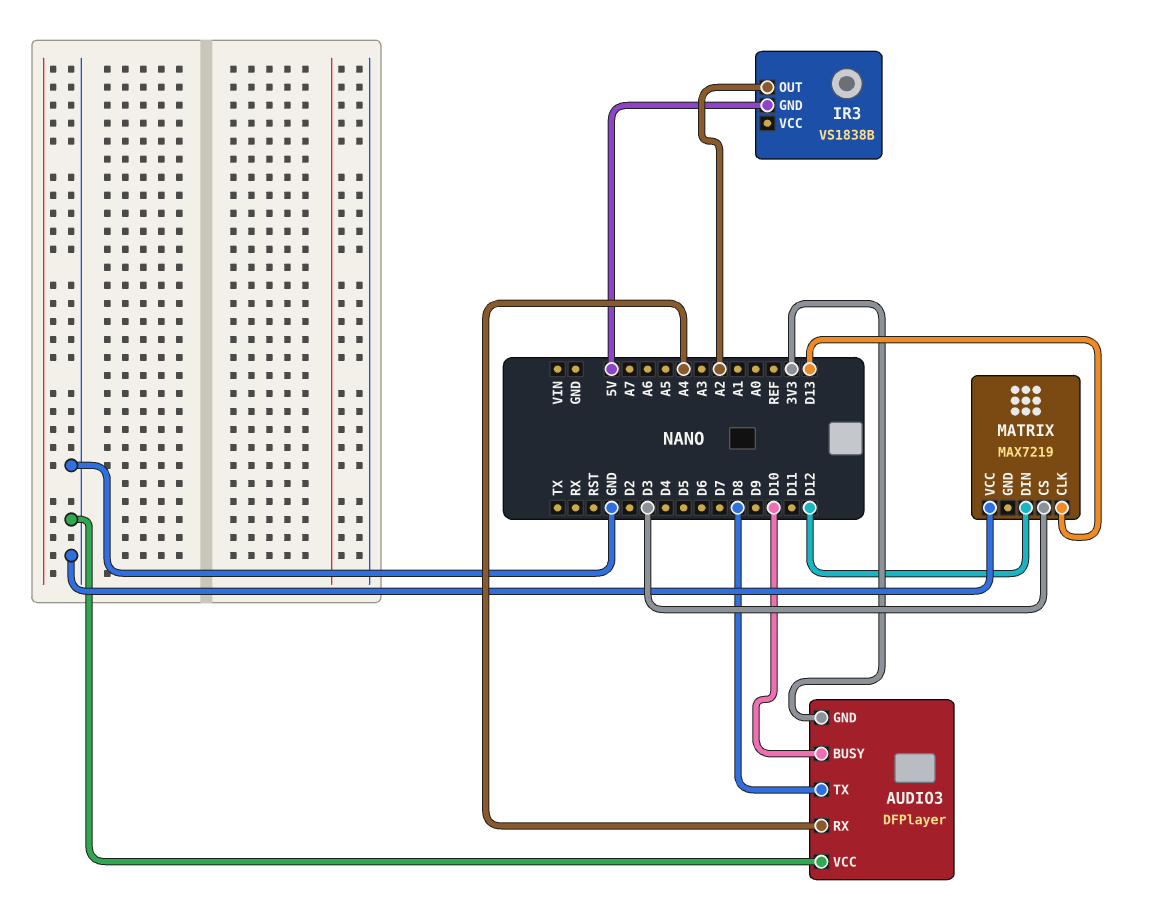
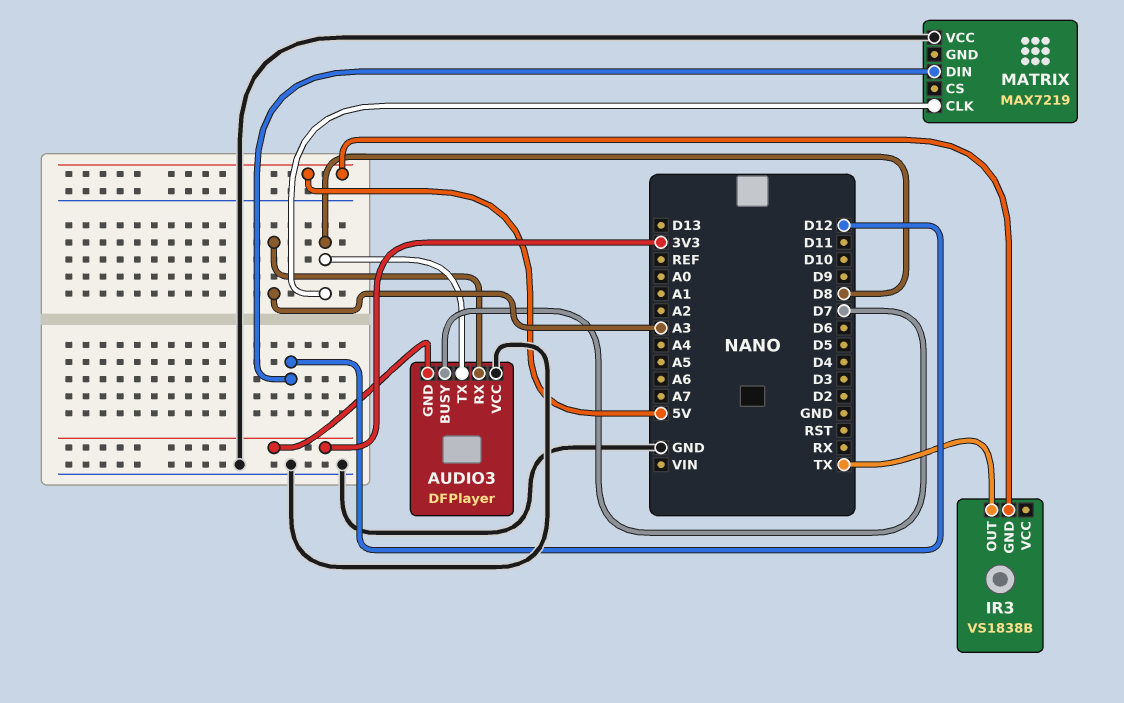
AUDIO3 pin BUSY: D10 -> D7
AUDIO3 pin RX: A4 -> A3
IR3 pin OUT: A2 -> TX
MATRIX pin CLK: D13 -> D8
MATRIX pin CS: D3 -> none

